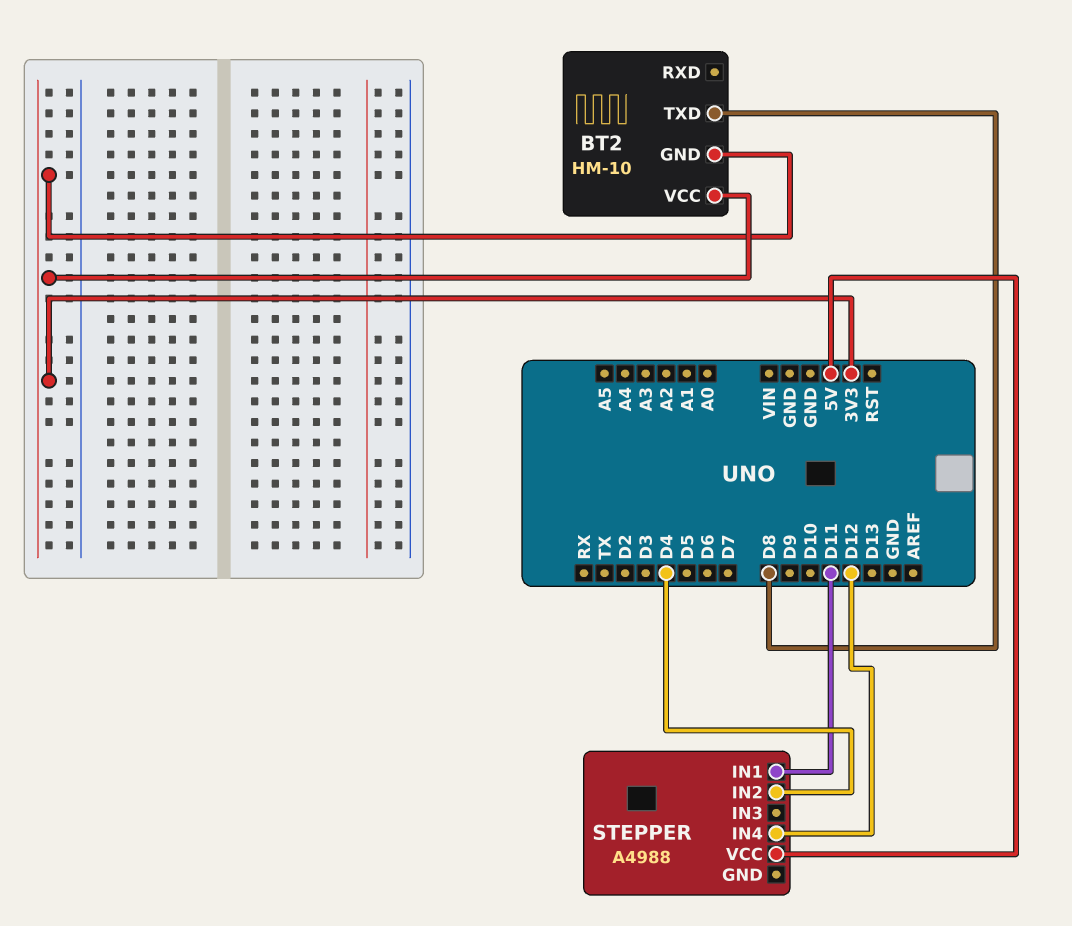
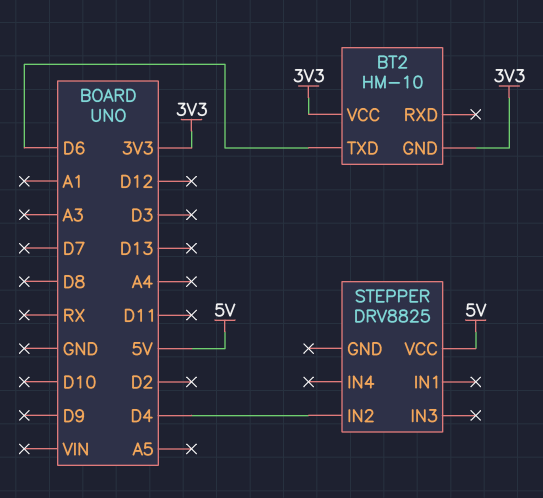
BT2 pin TXD: D8 -> D6
STEPPER: A4988 -> DRV8825
STEPPER pin IN1: D11 -> none
STEPPER pin IN4: D12 -> none

